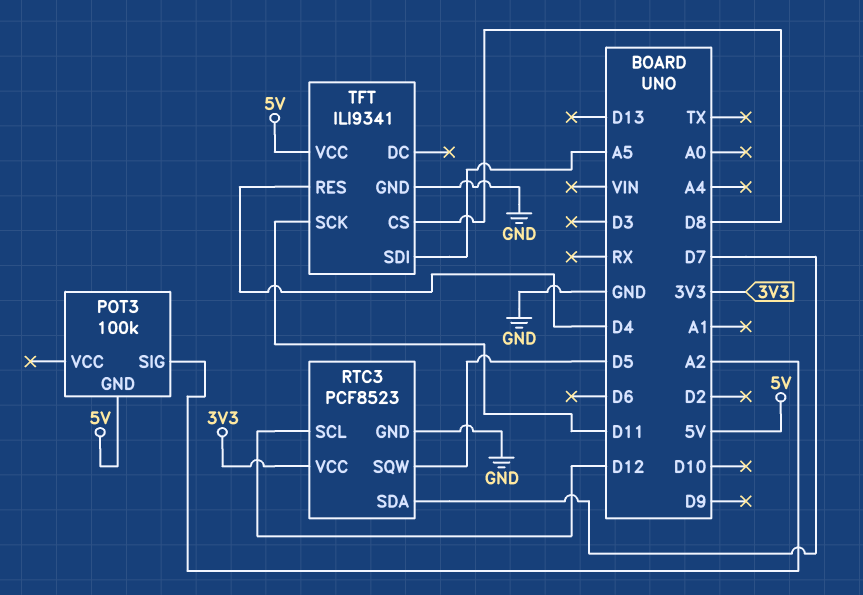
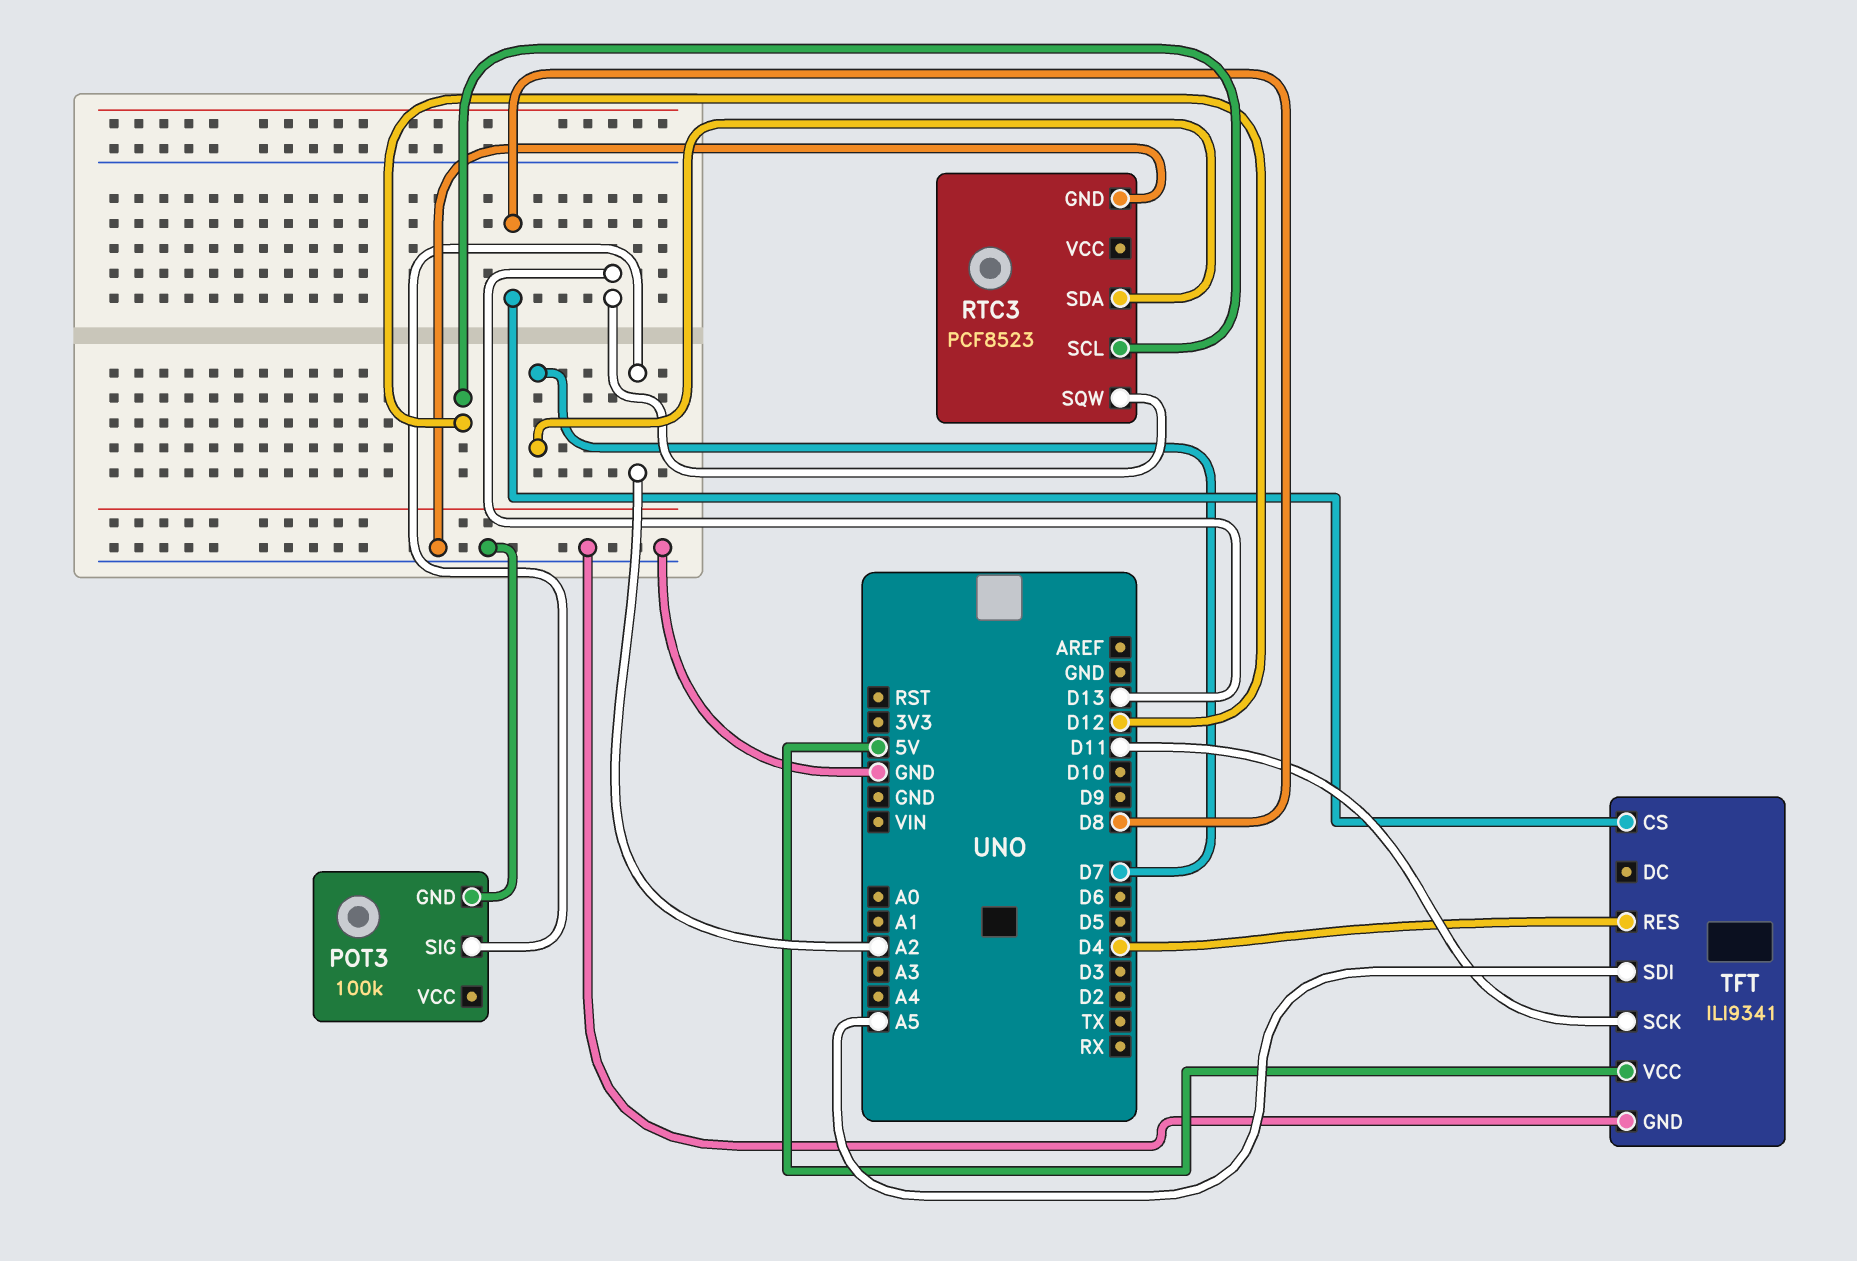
POT3 pin GND: 5V -> GND
RTC3 pin SQW: D5 -> D13
RTC3 pin VCC: 3V3 -> none

